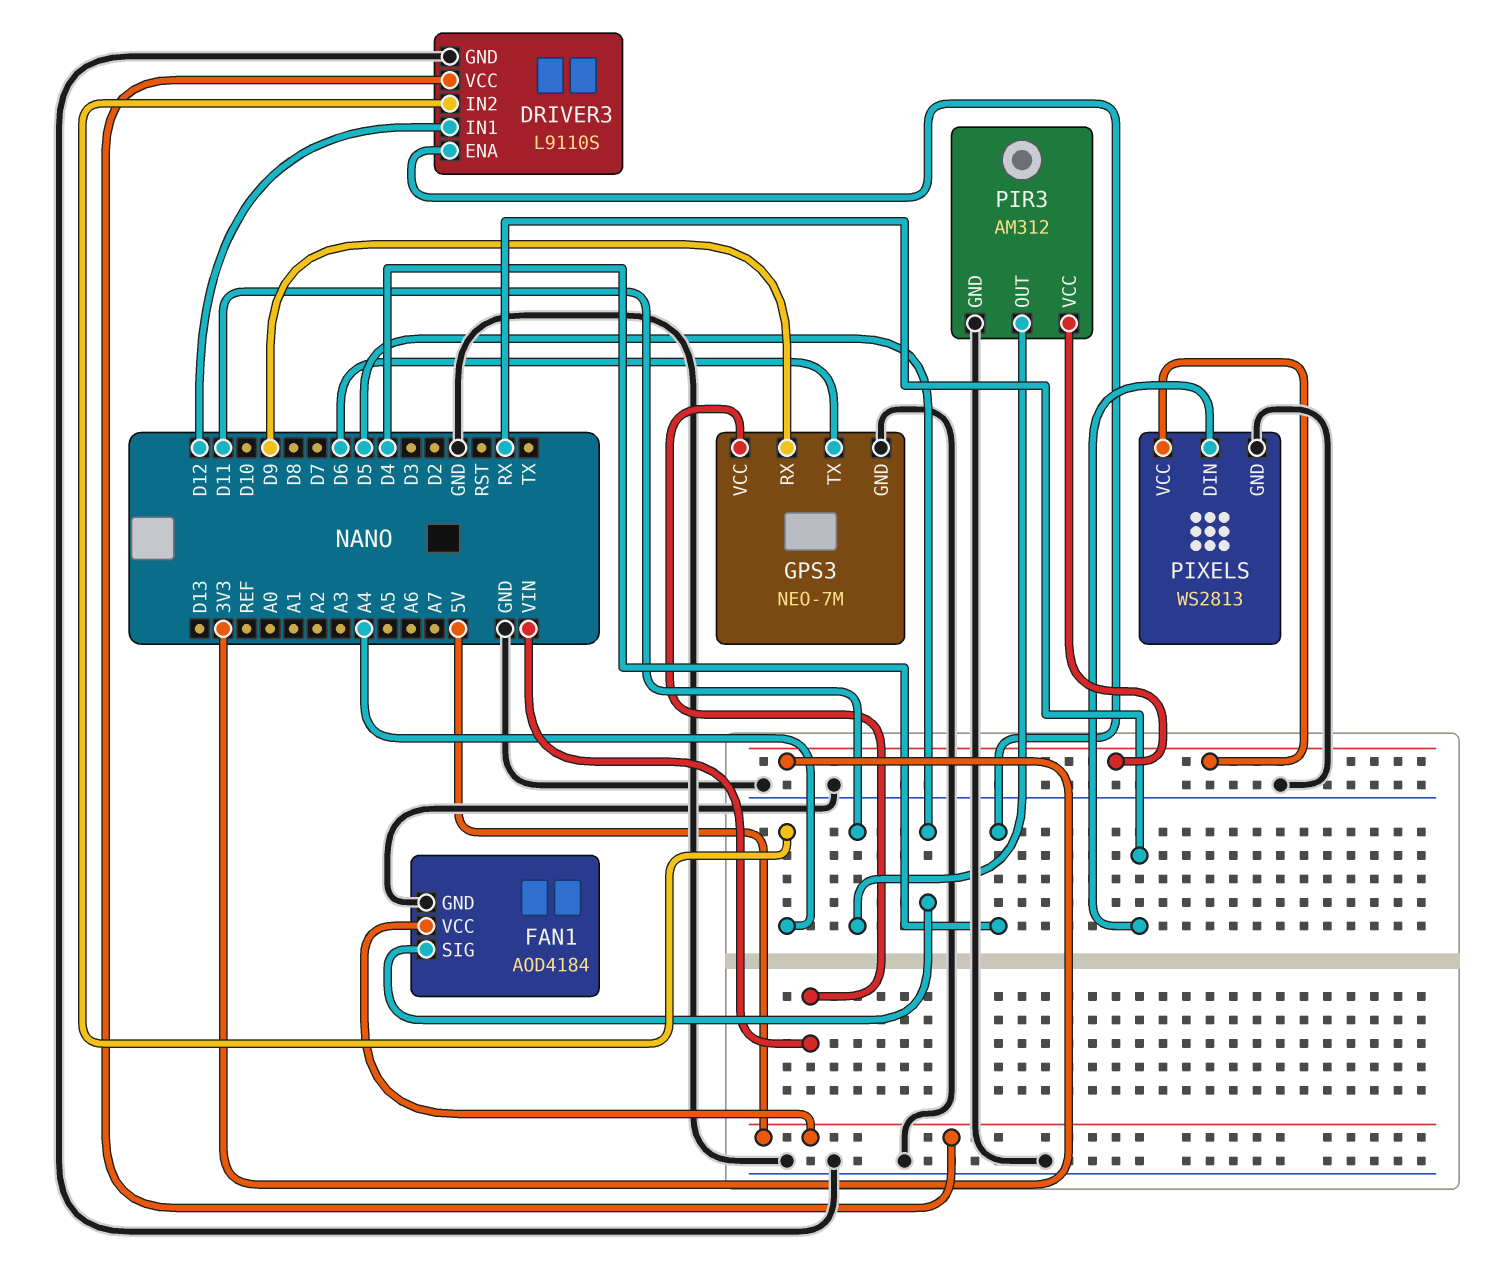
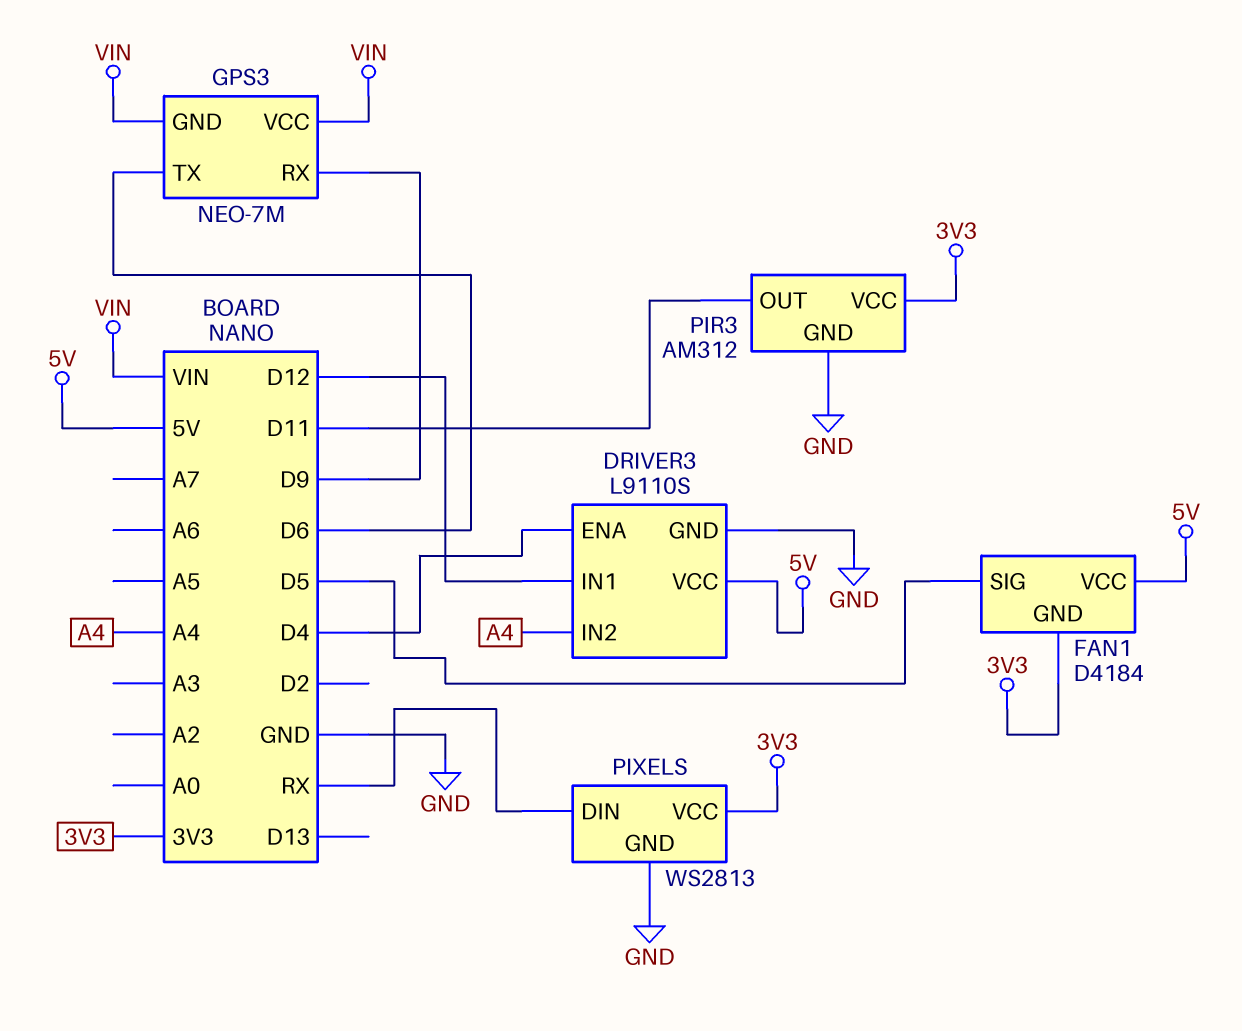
FAN1: AOD4184 -> D4184
FAN1 pin GND: GND -> 3V3
GPS3 pin GND: GND -> VIN

